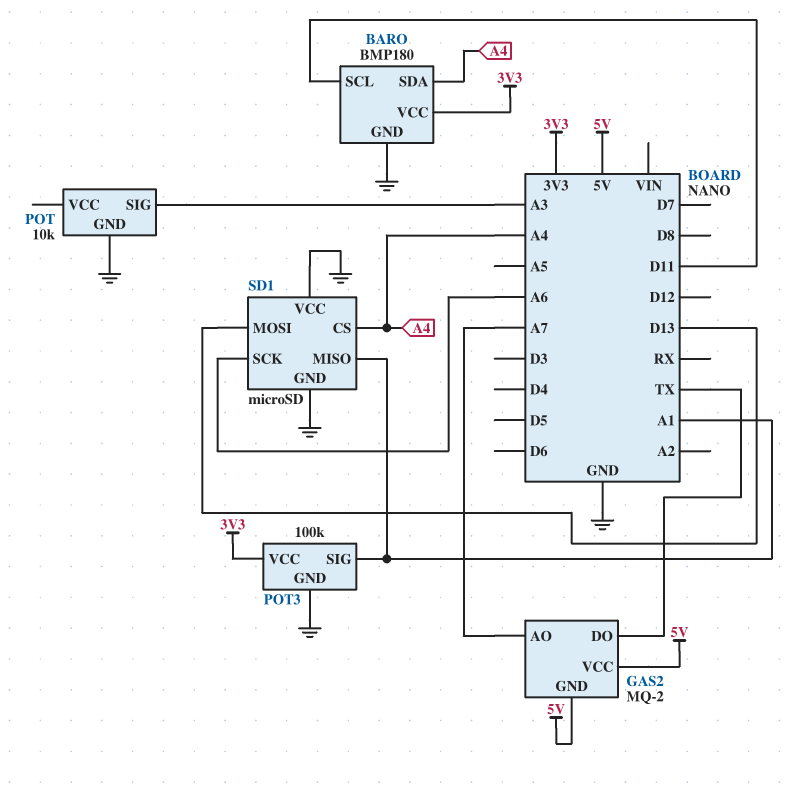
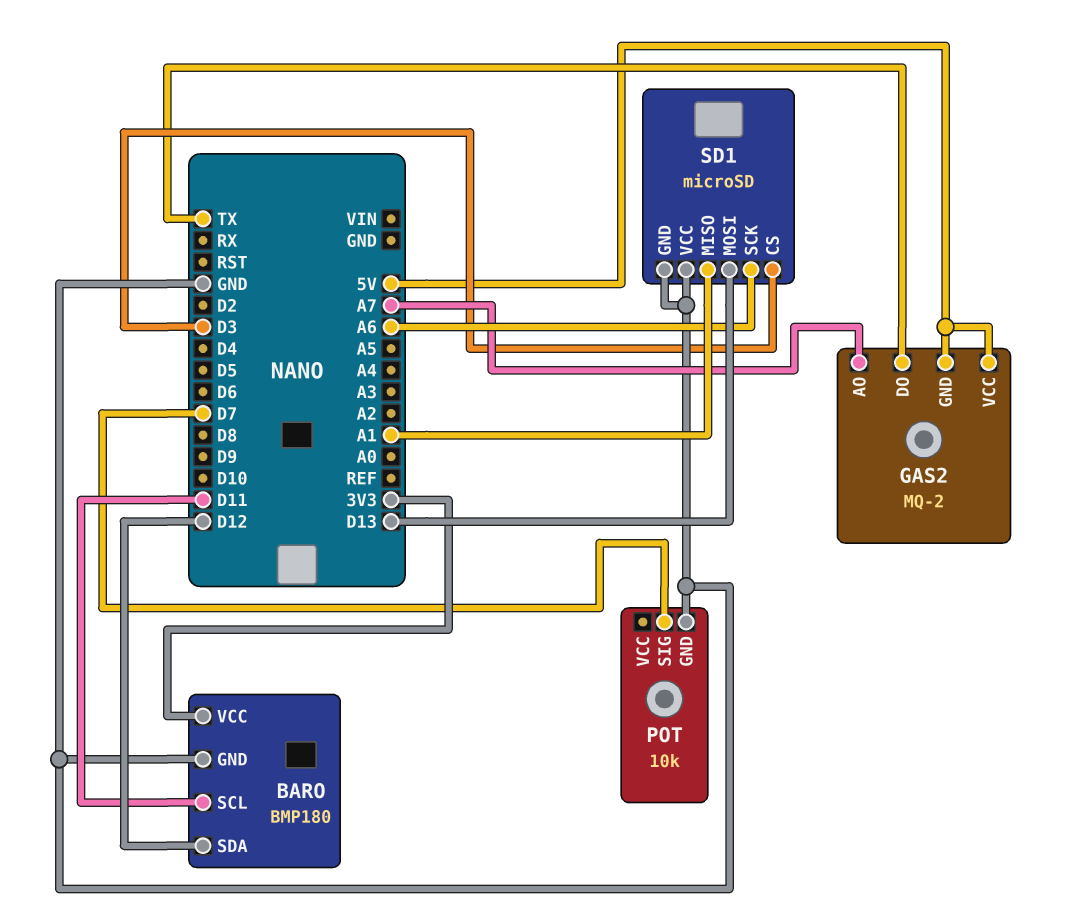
BARO pin SDA: A4 -> D12
POT pin SIG: A3 -> D7
POT3: 100k -> none
POT3 pin GND: GND -> none
POT3 pin SIG: A1 -> none
POT3 pin VCC: 3V3 -> none
SD1 pin CS: A4 -> D3

